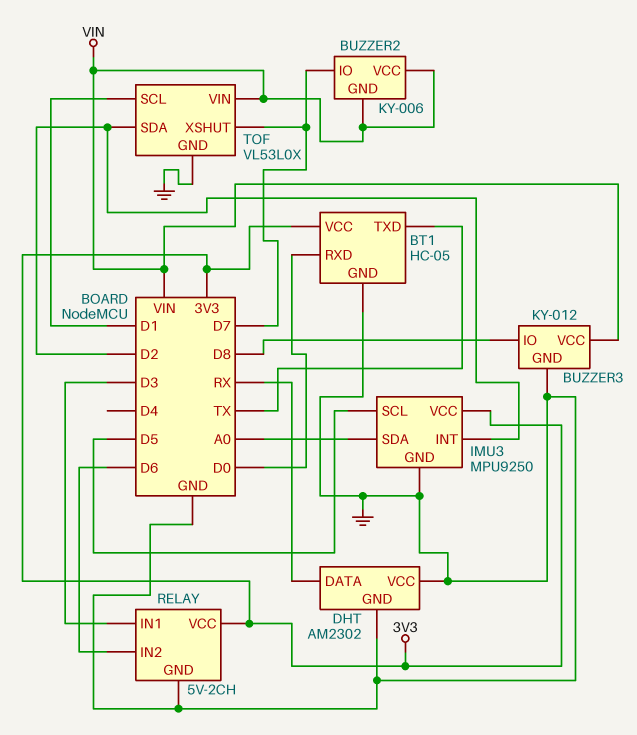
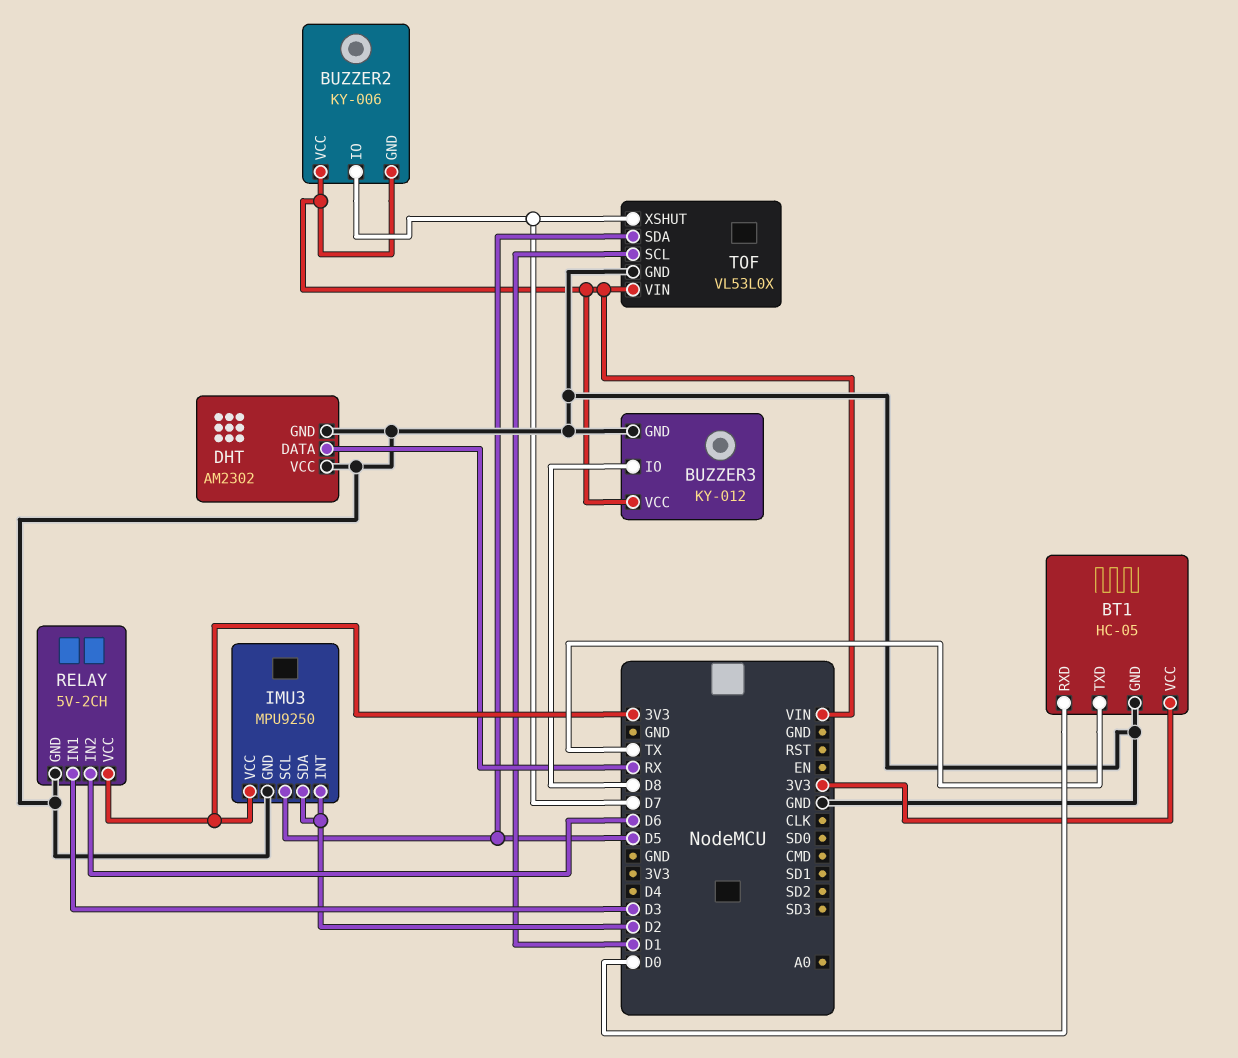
IMU3 pin SDA: A0 -> D2
TOF pin SDA: D2 -> D5

